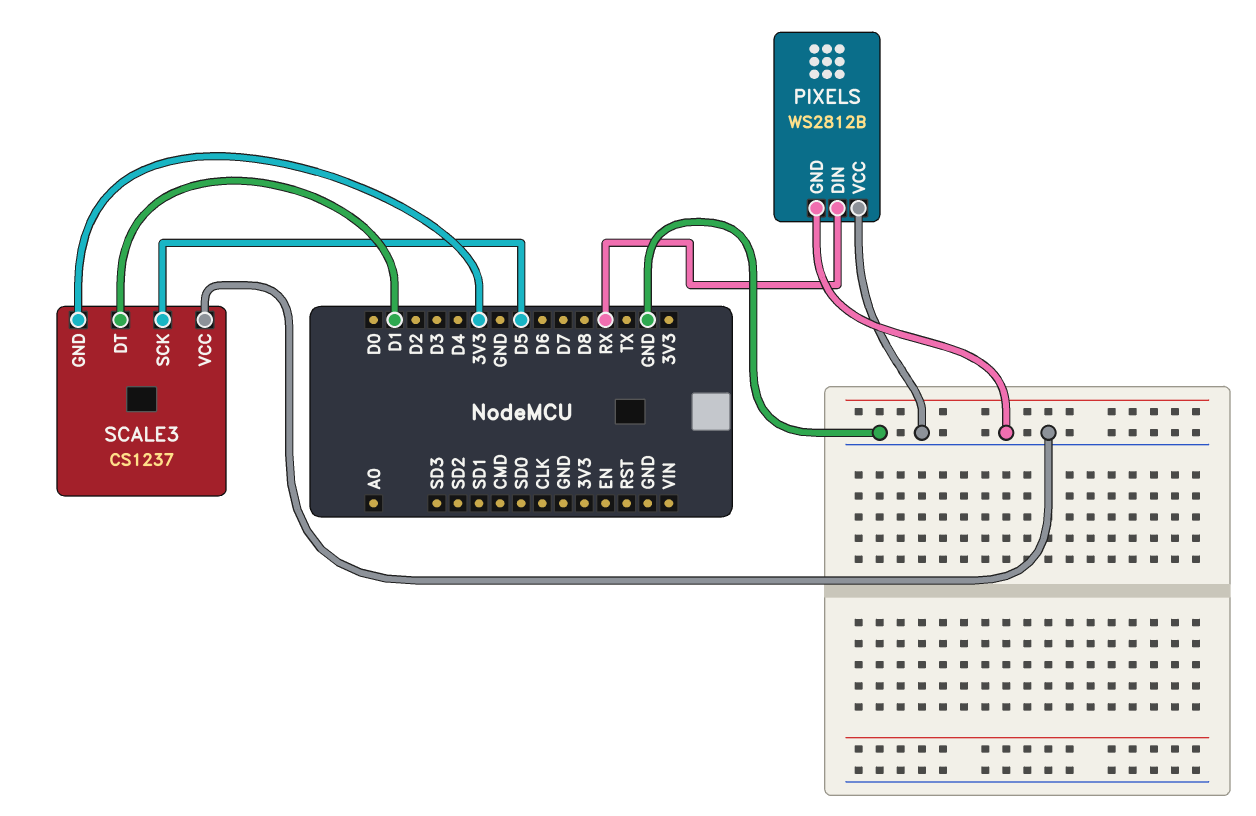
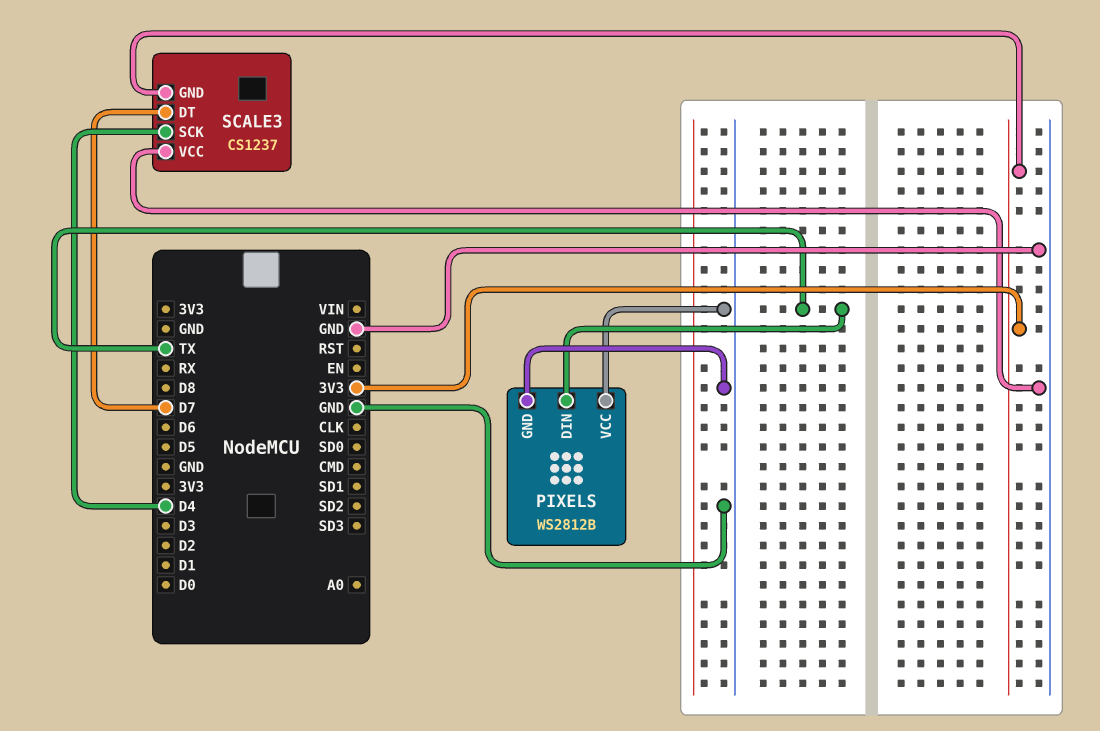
PIXELS pin DIN: RX -> TX
SCALE3 pin DT: D1 -> D7
SCALE3 pin SCK: D5 -> D4

